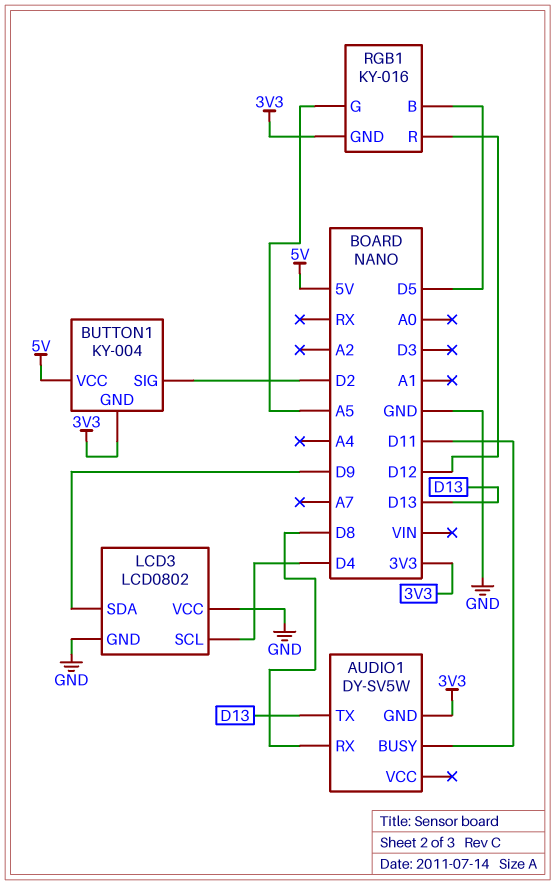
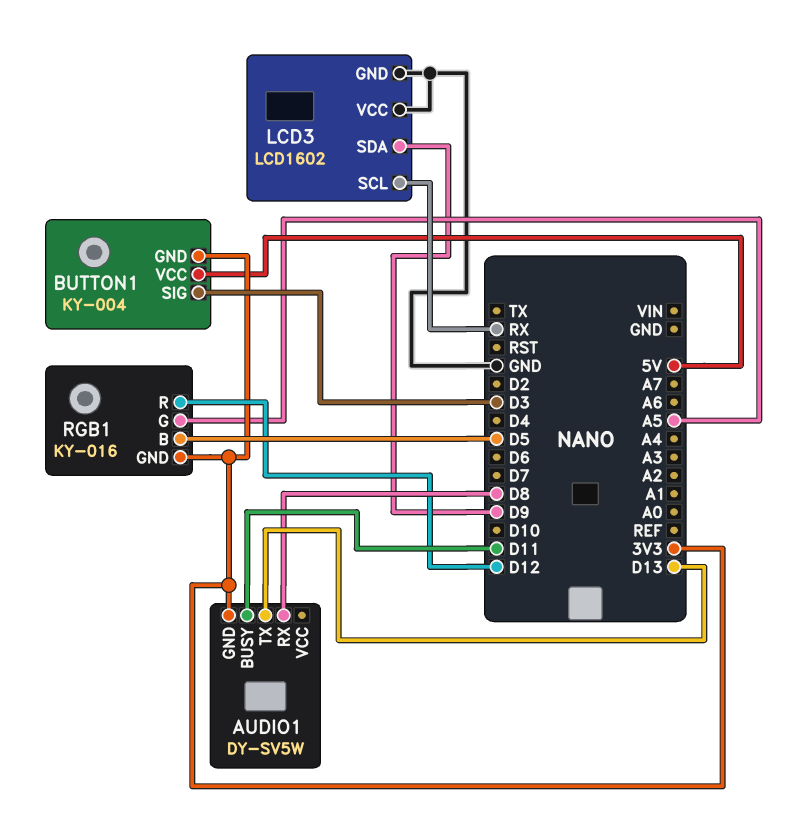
BUTTON1 pin SIG: D2 -> D3
LCD3: LCD0802 -> LCD1602
LCD3 pin SCL: D4 -> RX

